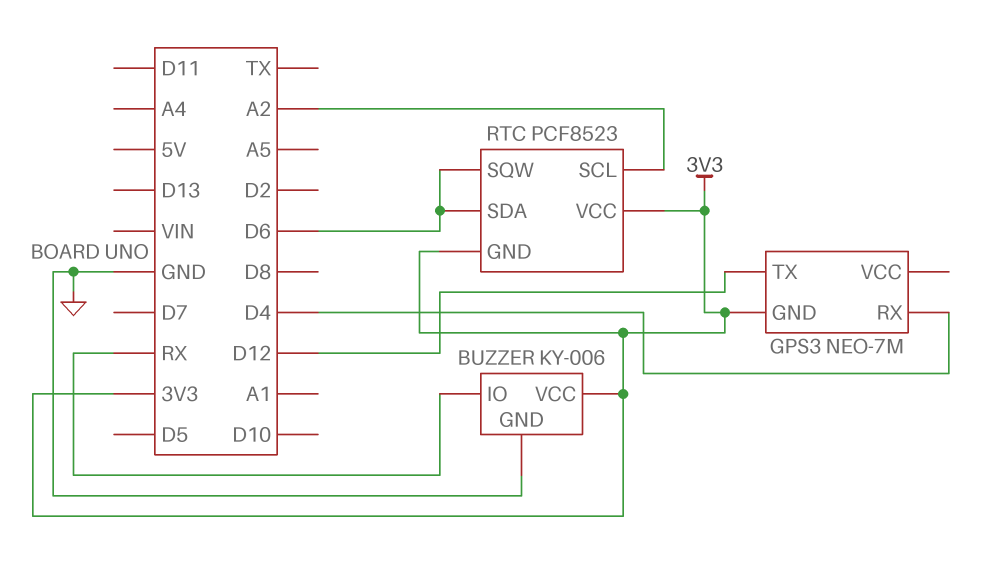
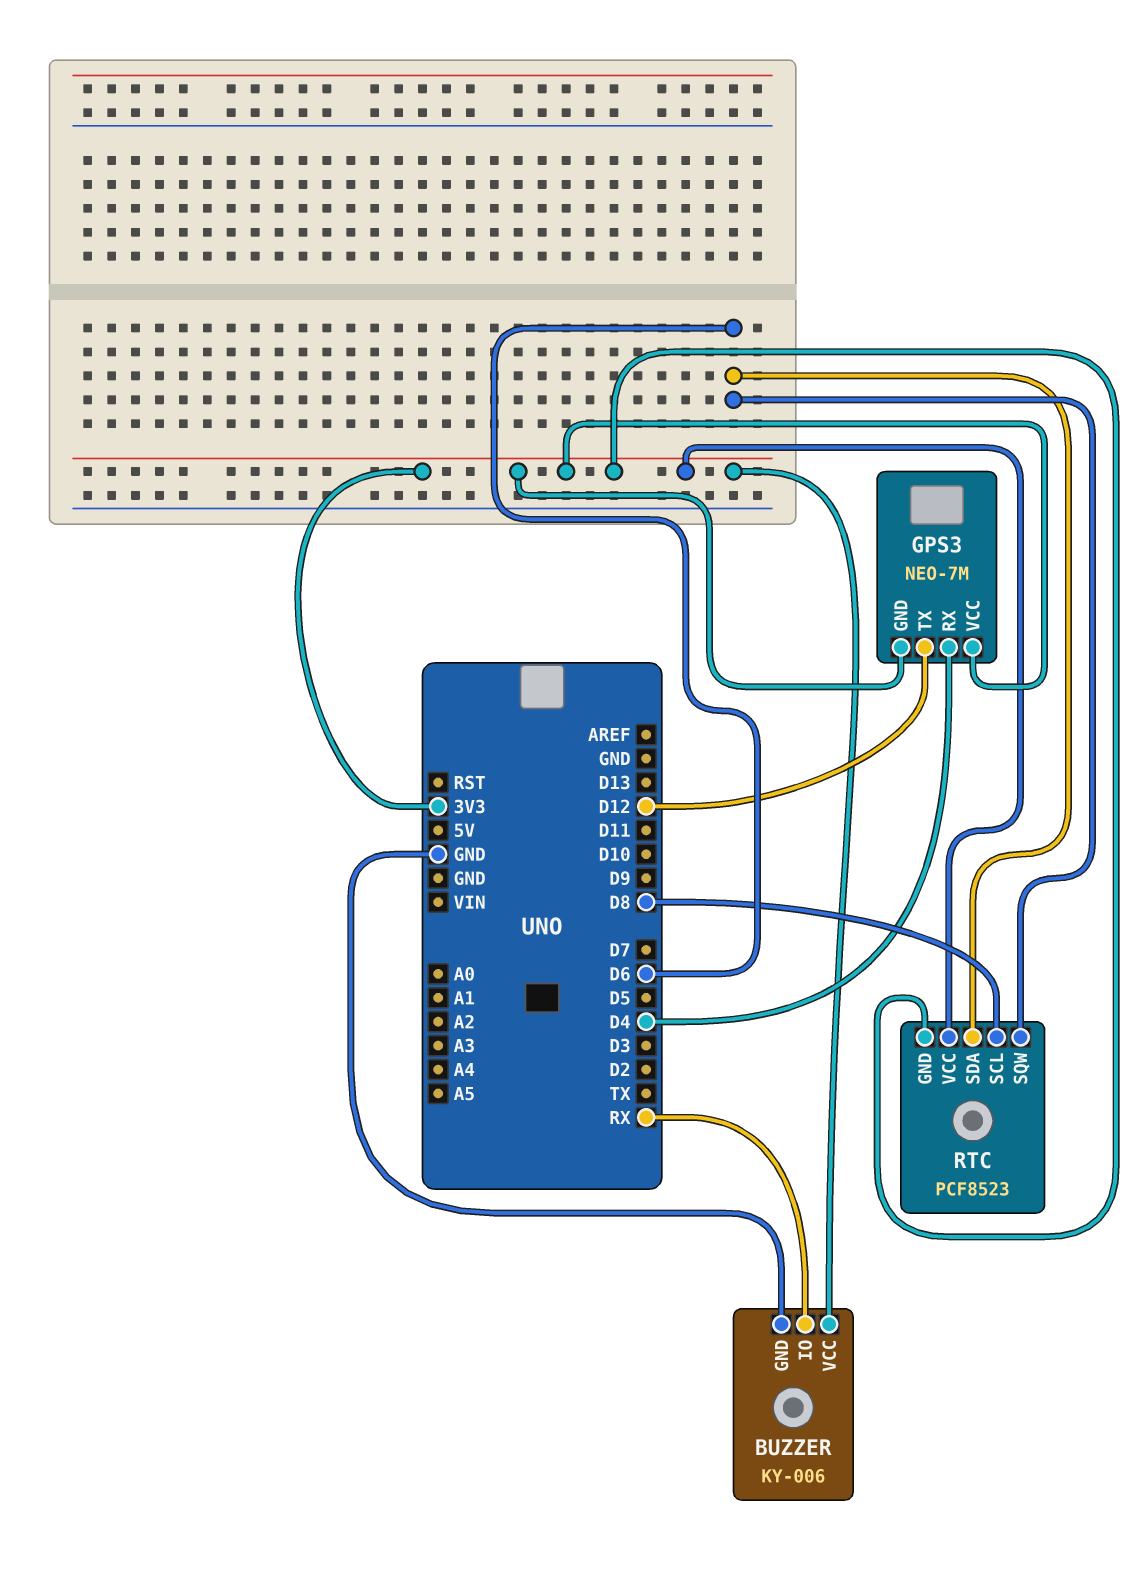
GPS3 pin VCC: none -> 3V3
RTC pin SCL: A2 -> D8

